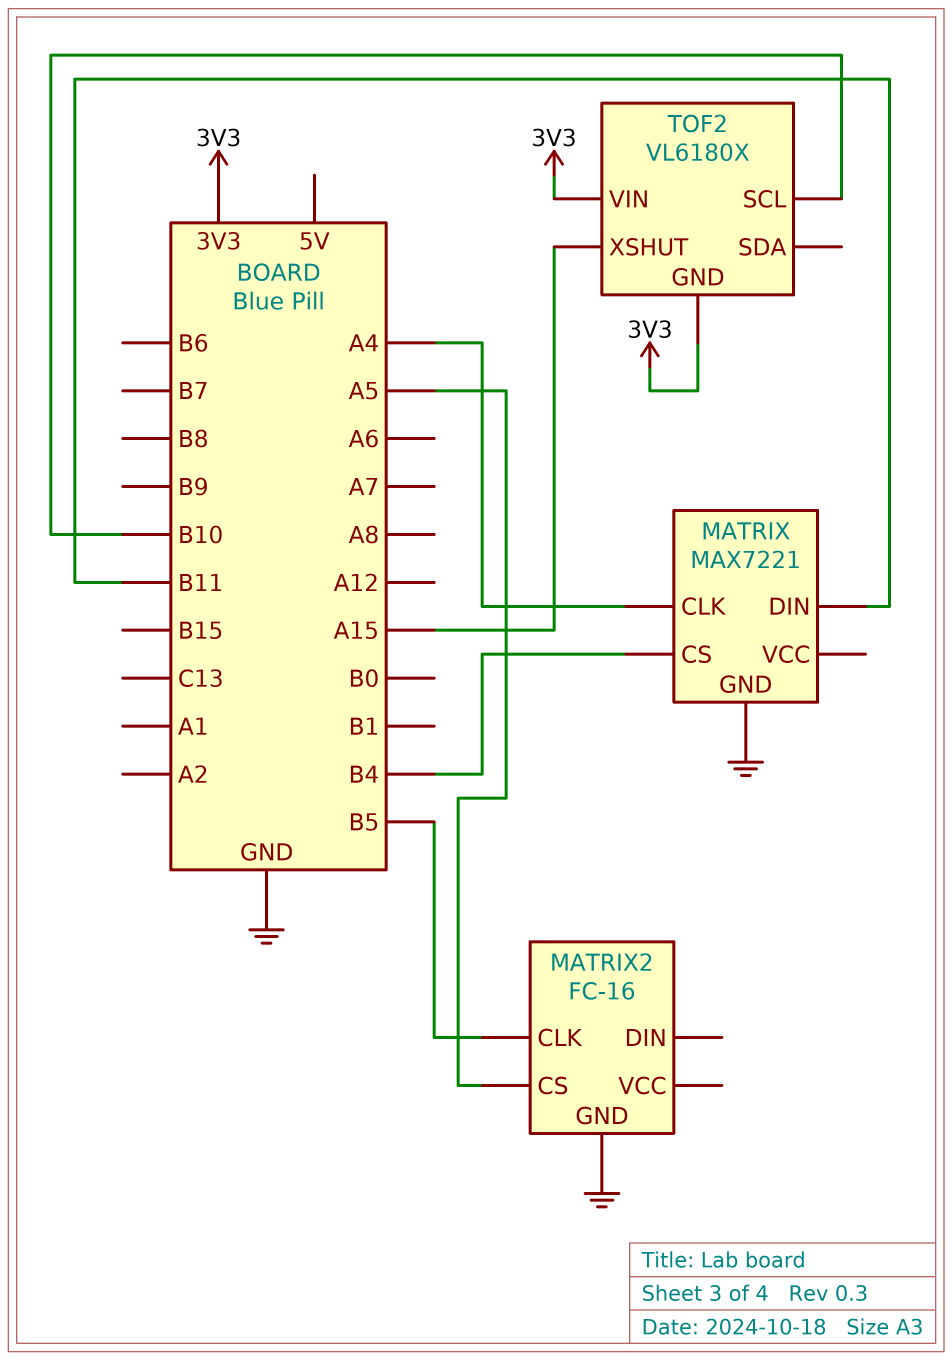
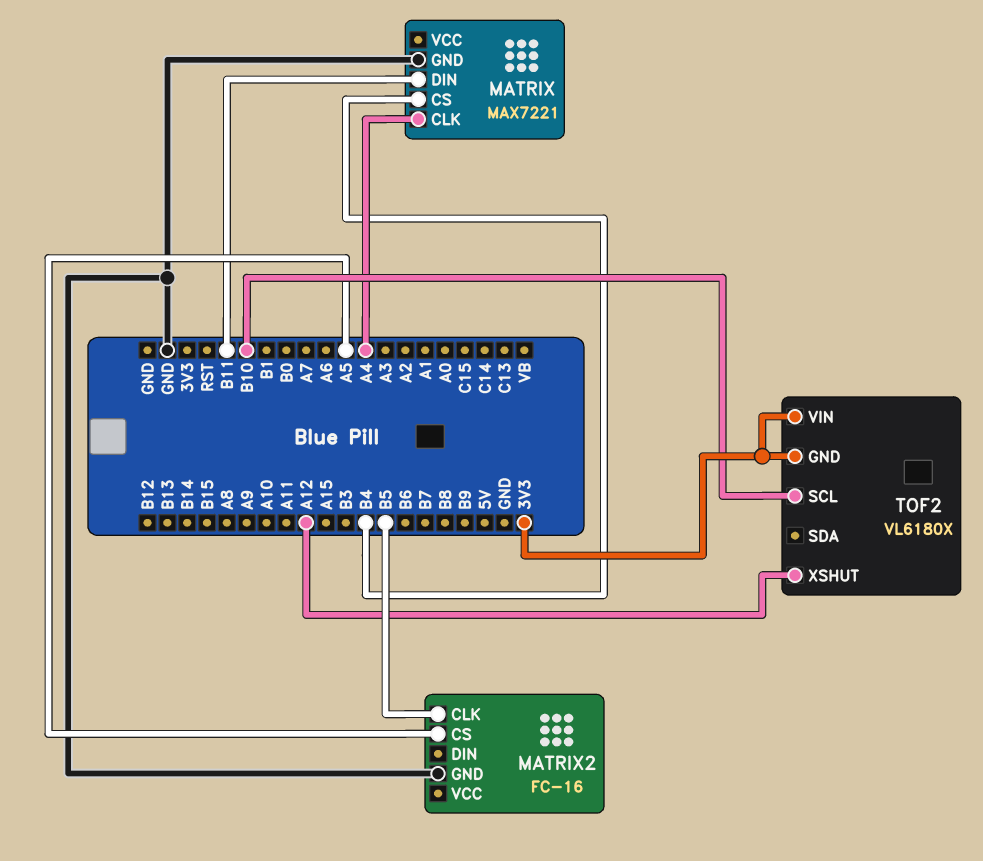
TOF2 pin XSHUT: A15 -> A12

